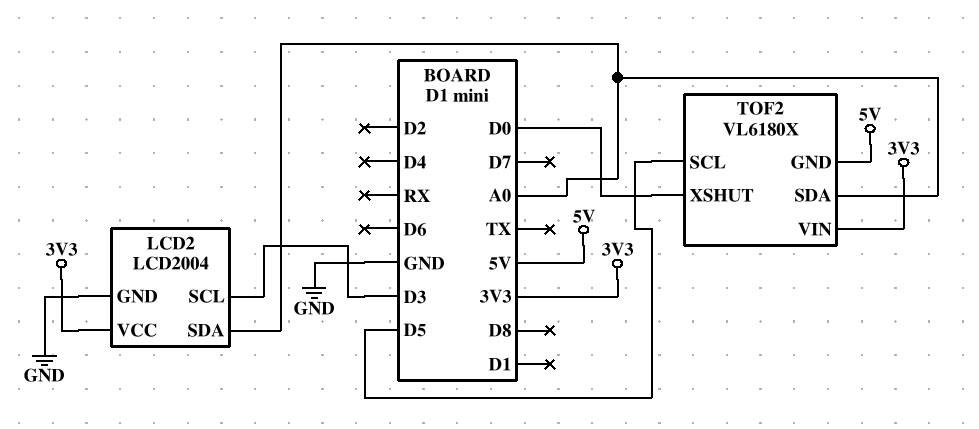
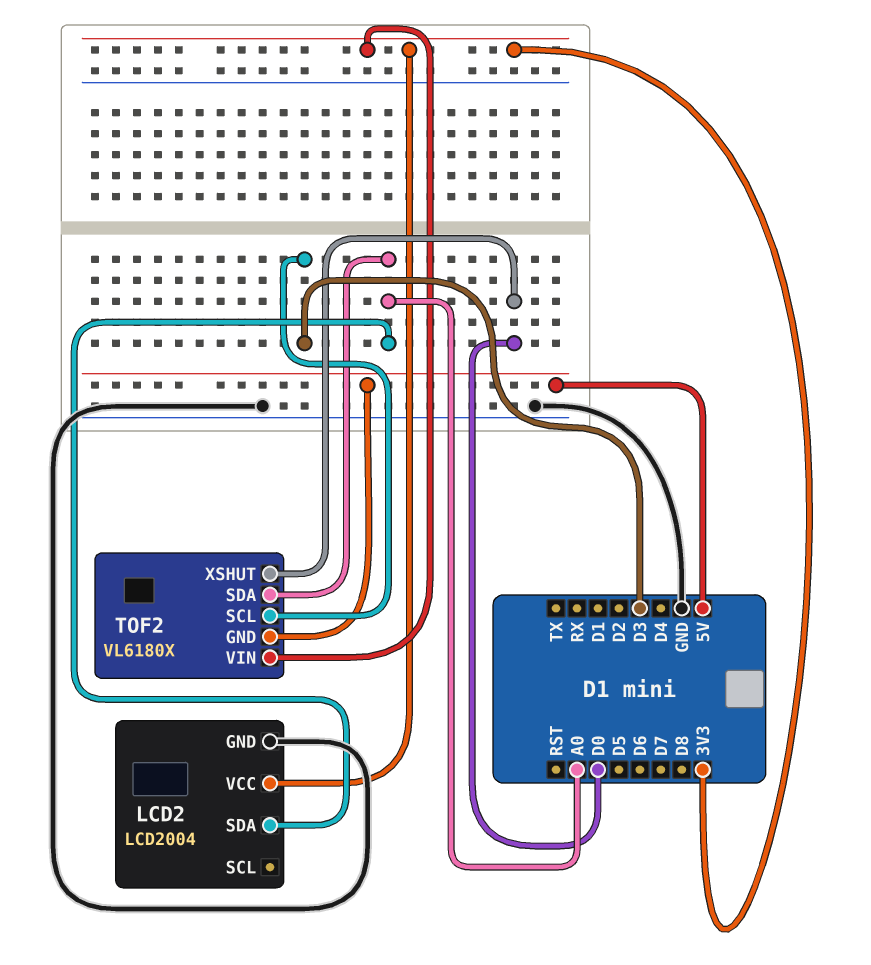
LCD2 pin SCL: D3 -> none
TOF2 pin SCL: D5 -> D3

